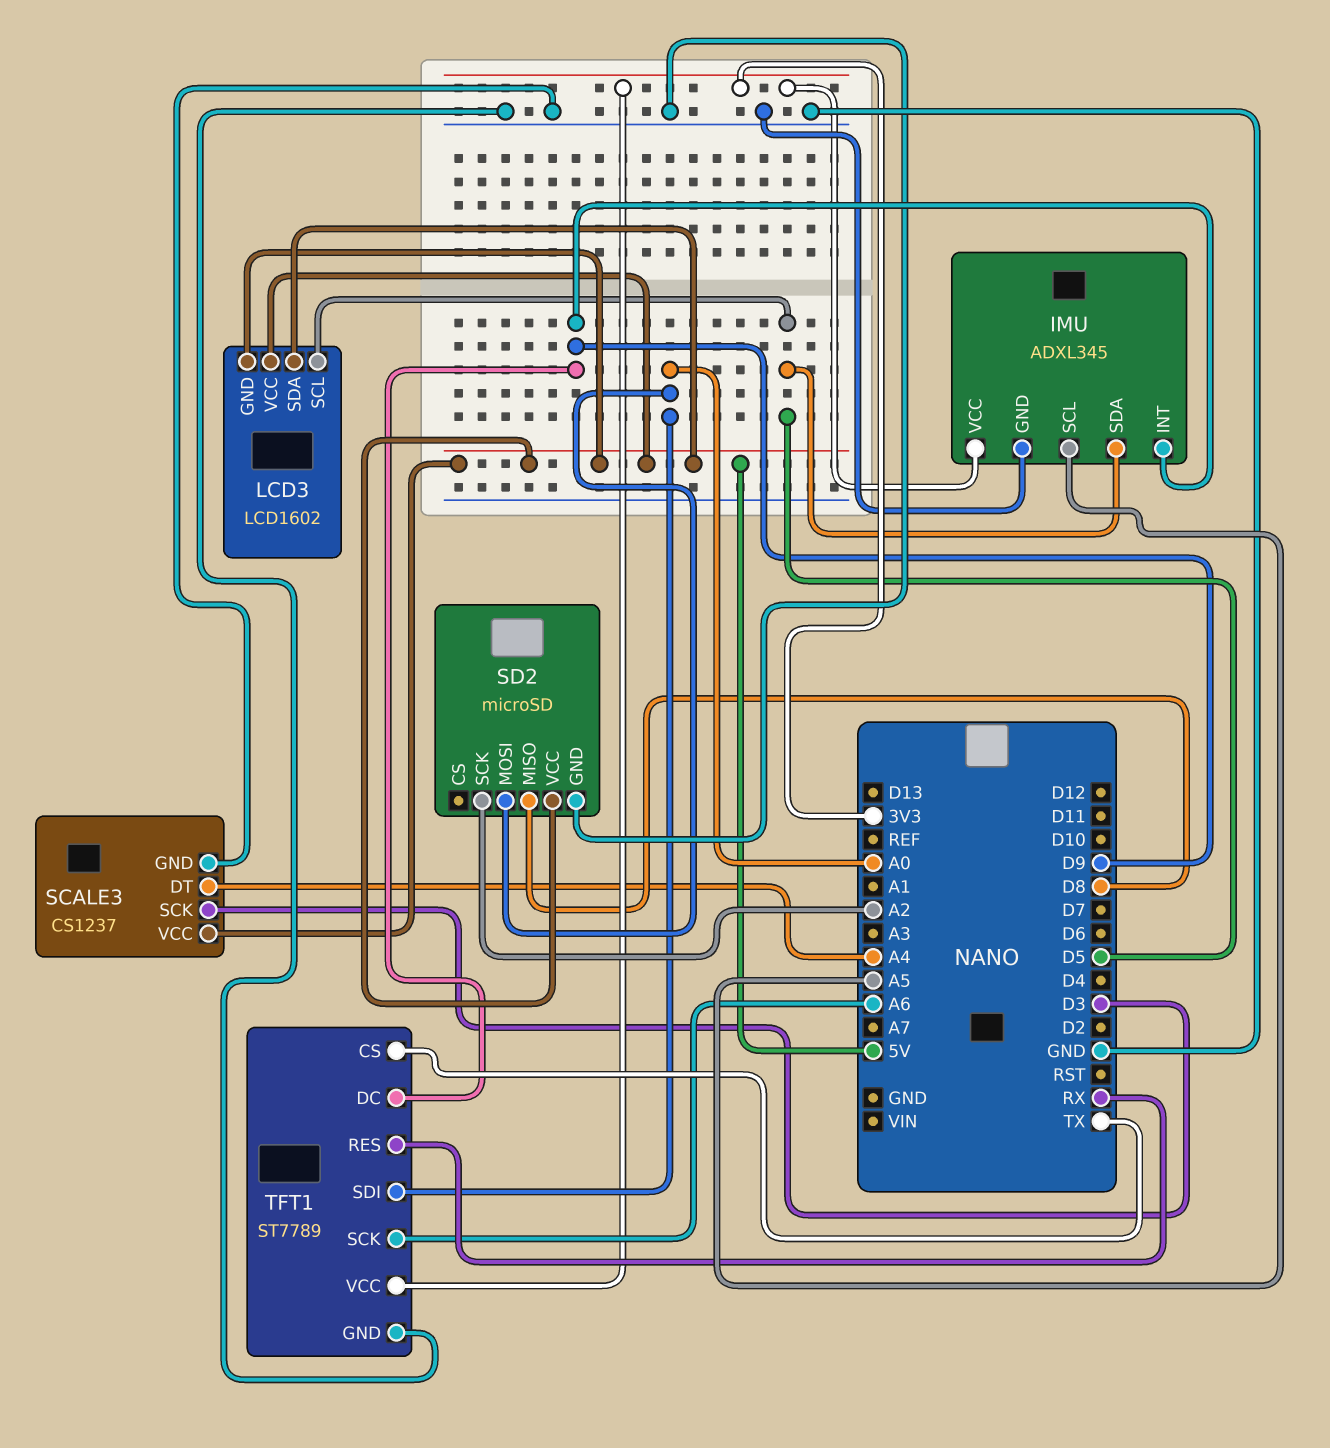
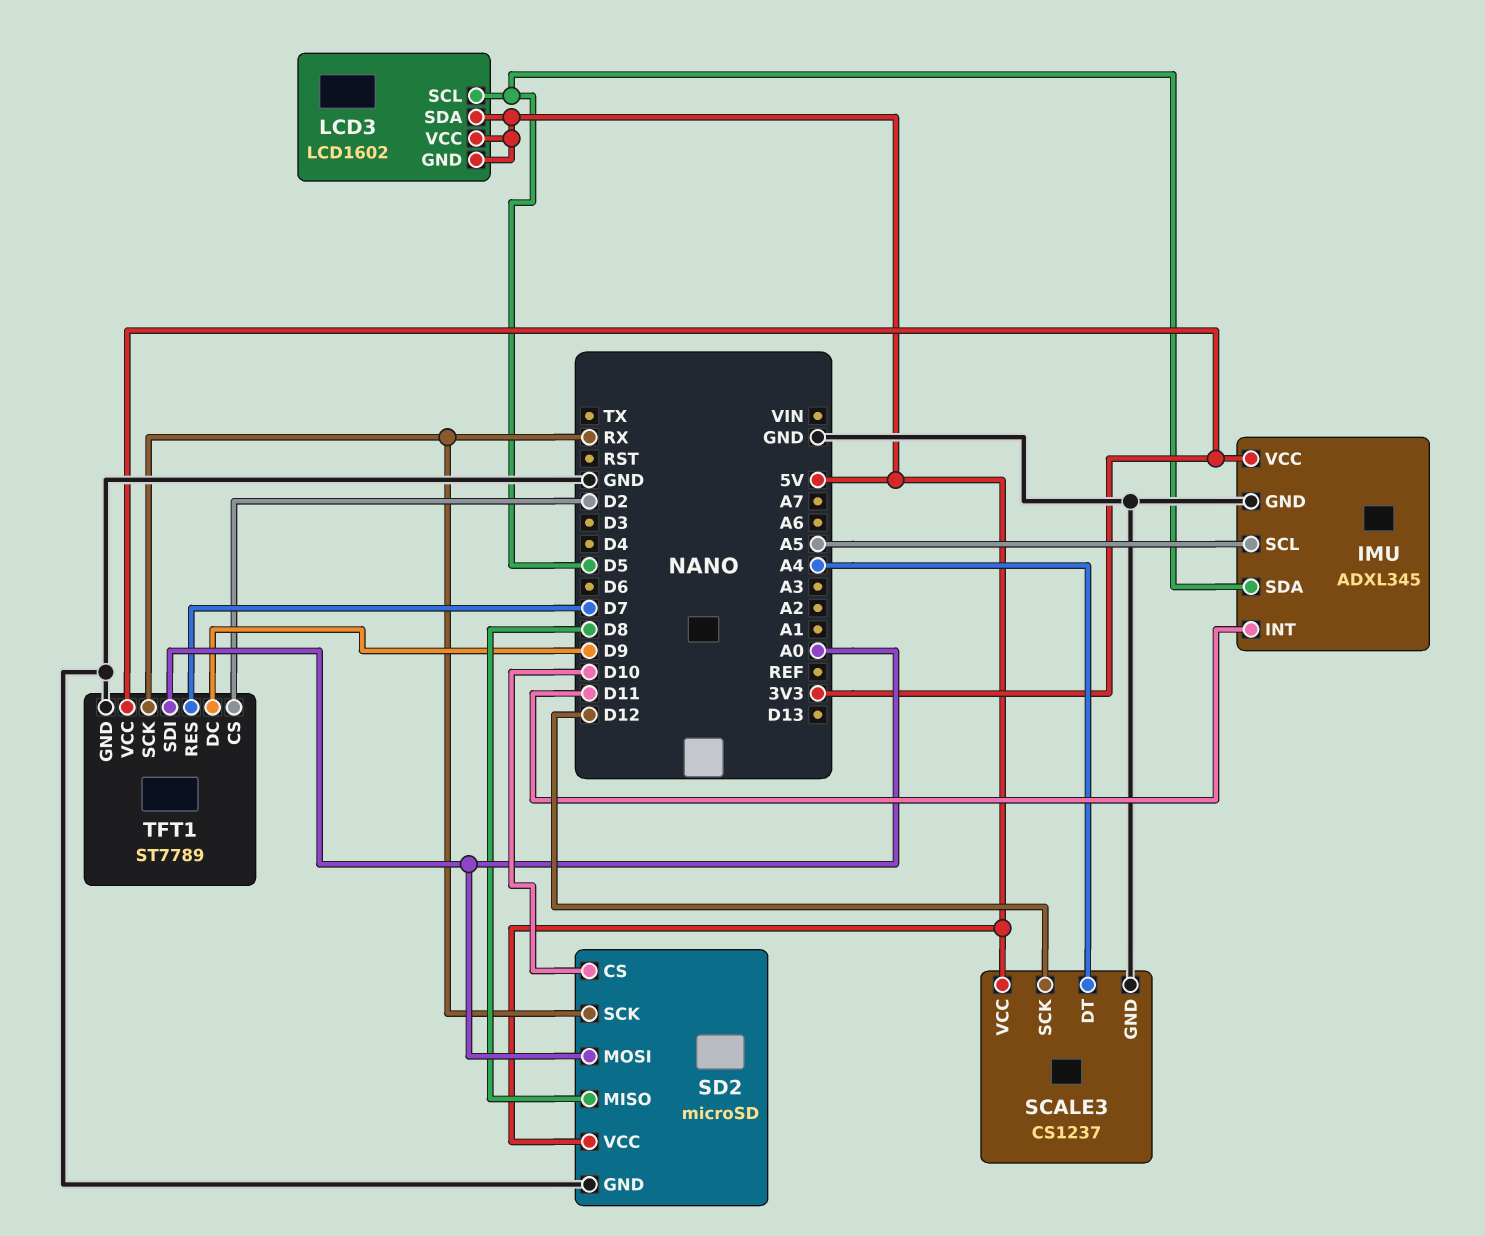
IMU pin INT: D9 -> D11
SCALE3 pin SCK: D3 -> D12
SD2 pin CS: none -> D10
SD2 pin SCK: A2 -> RX
TFT1 pin CS: TX -> D2
TFT1 pin RES: RX -> D7
TFT1 pin SCK: A6 -> RX

